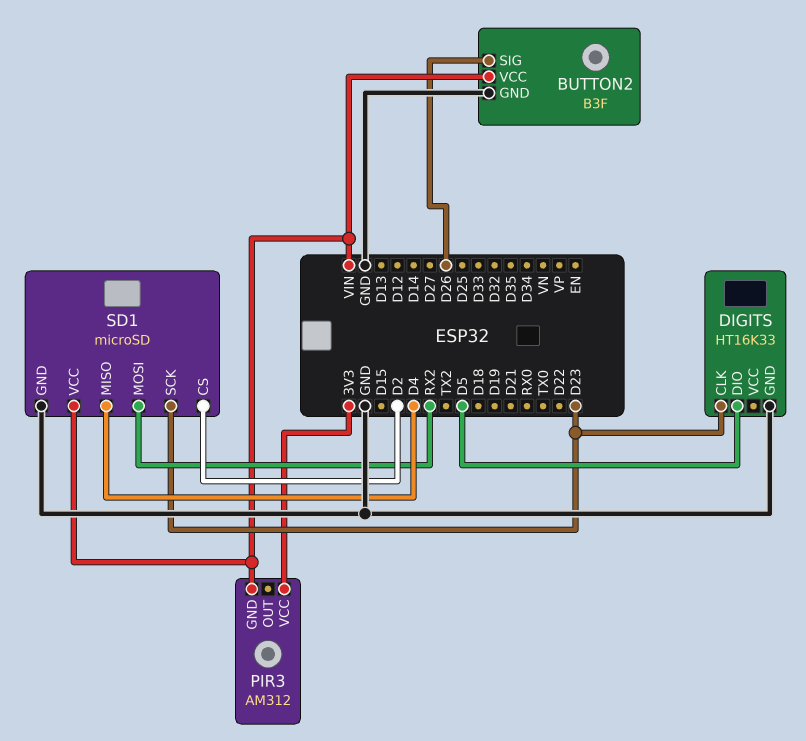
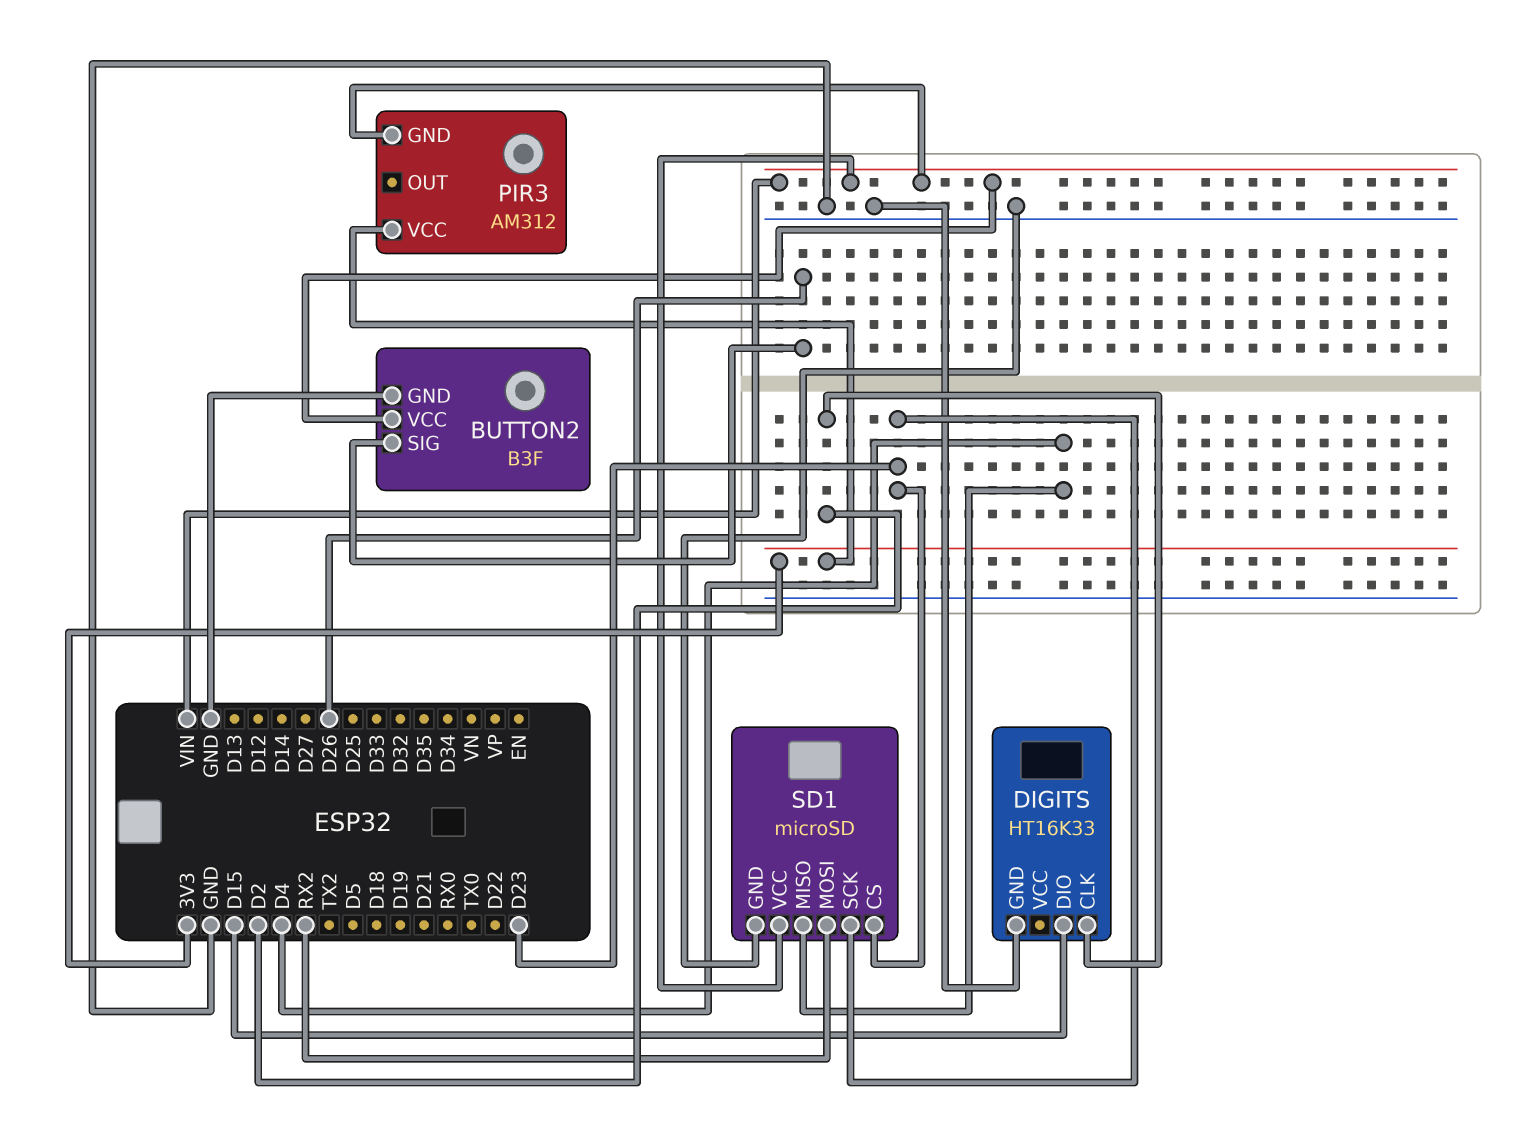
DIGITS pin CLK: D23 -> D2
DIGITS pin DIO: D5 -> D15
SD1 pin CS: D2 -> D23

